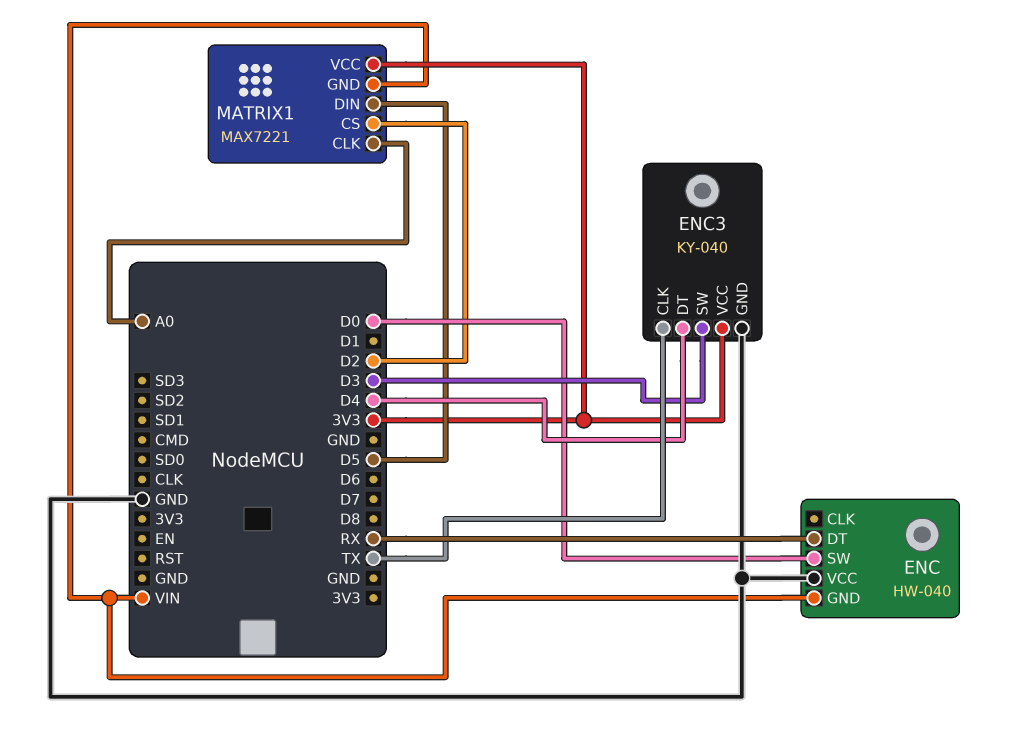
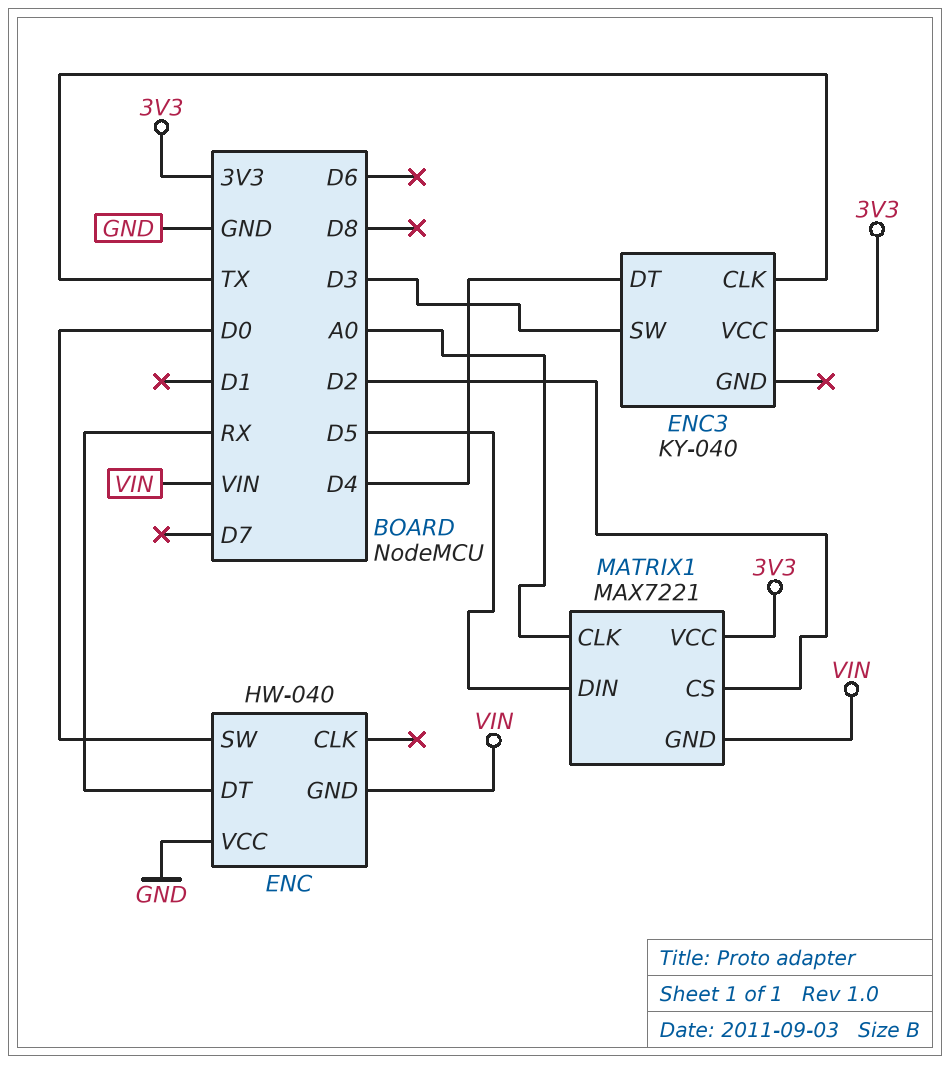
ENC3 pin GND: GND -> none

